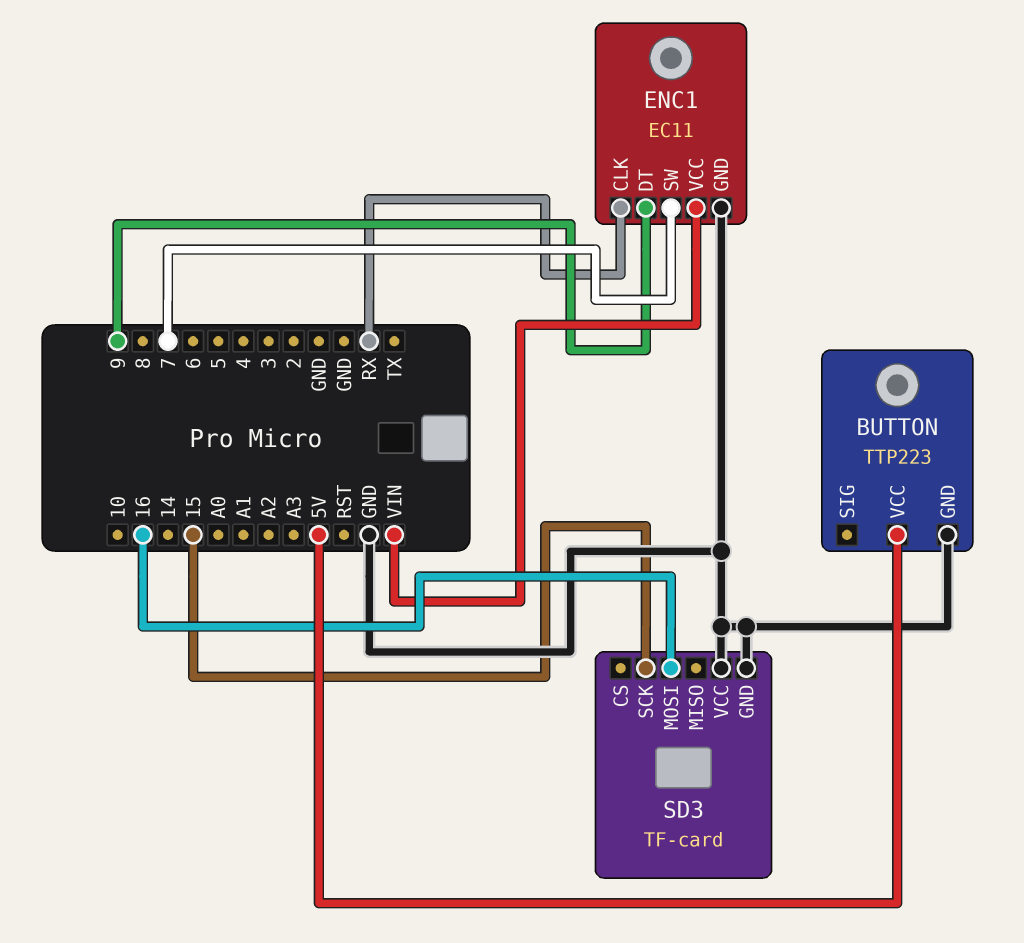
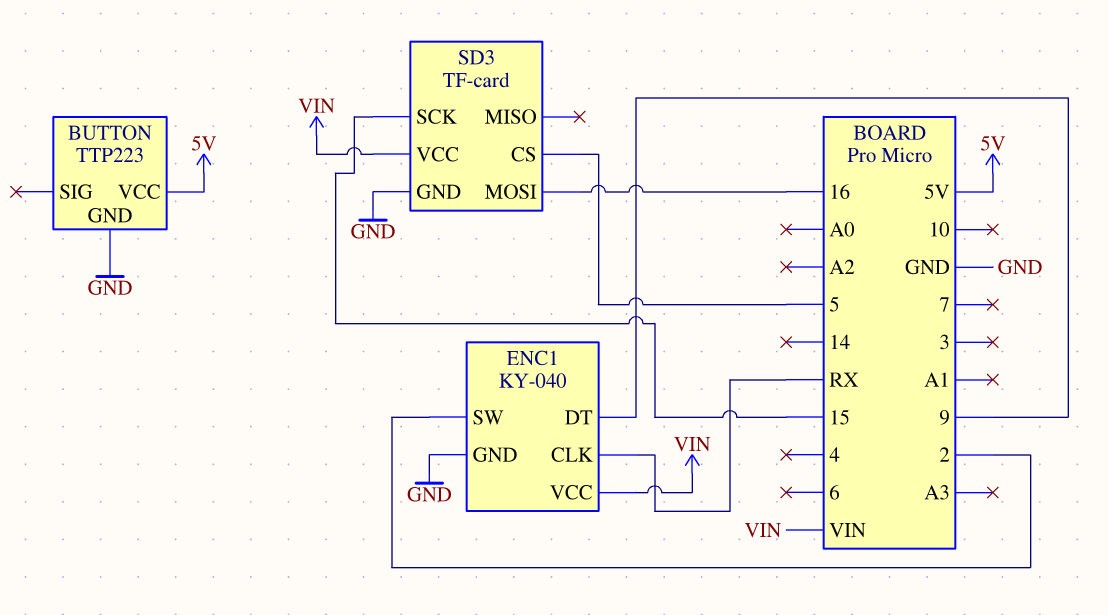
ENC1: EC11 -> KY-040
ENC1 pin SW: 7 -> 2
SD3 pin CS: none -> 5
SD3 pin VCC: GND -> VIN

